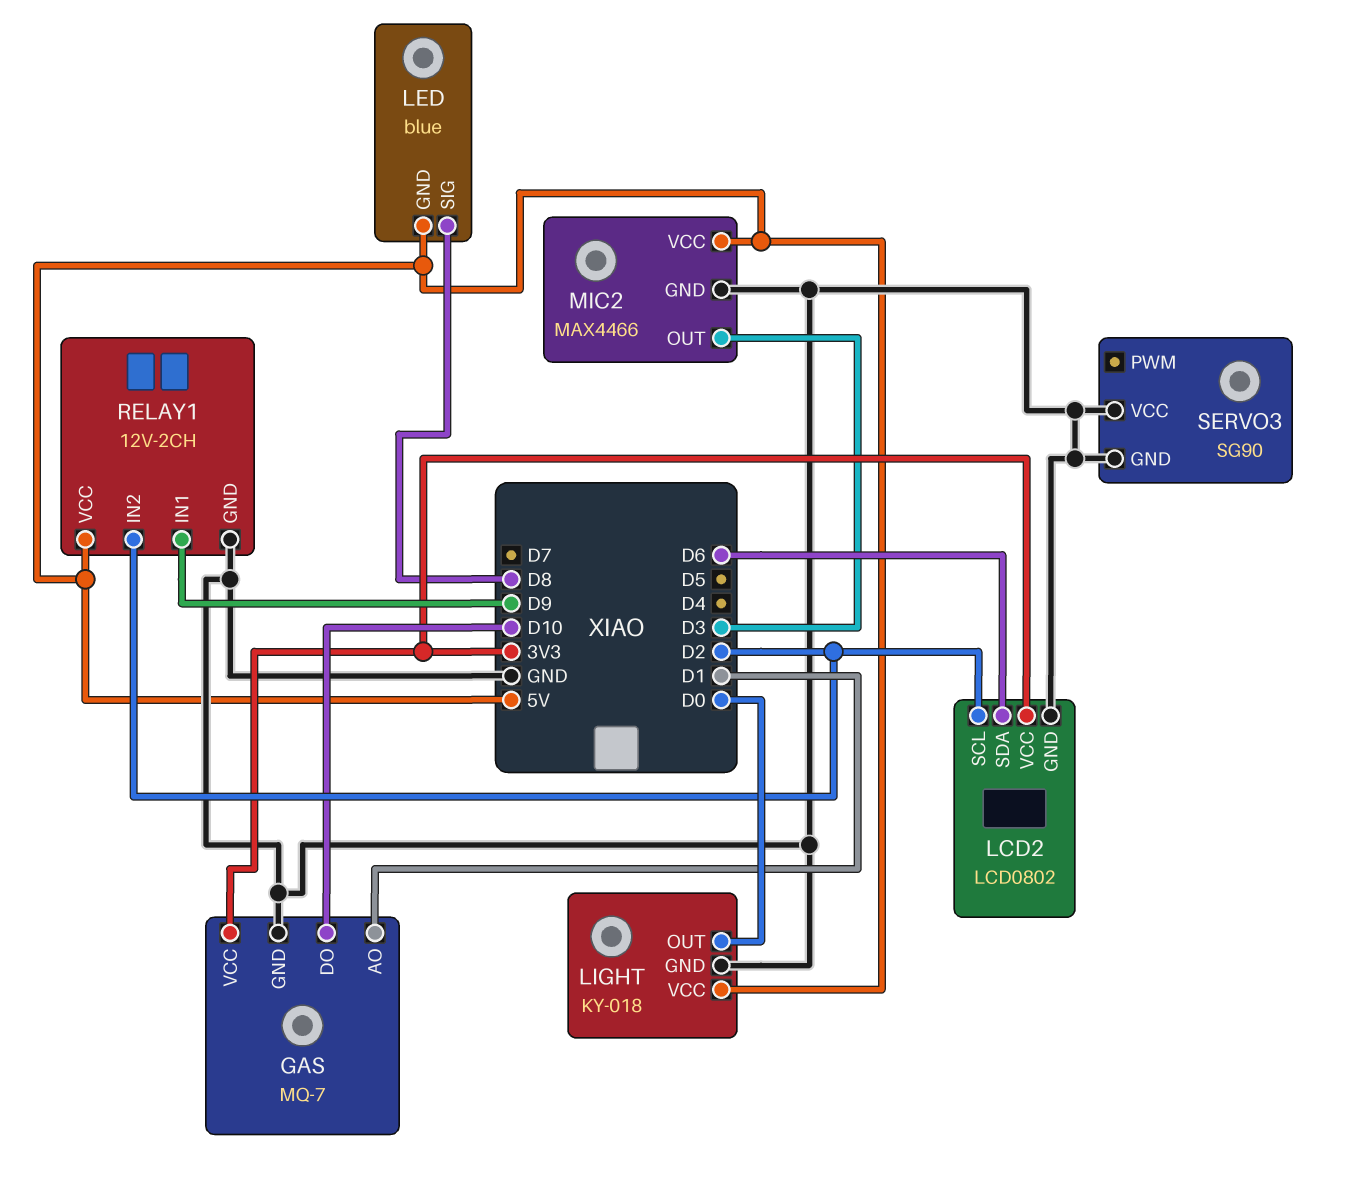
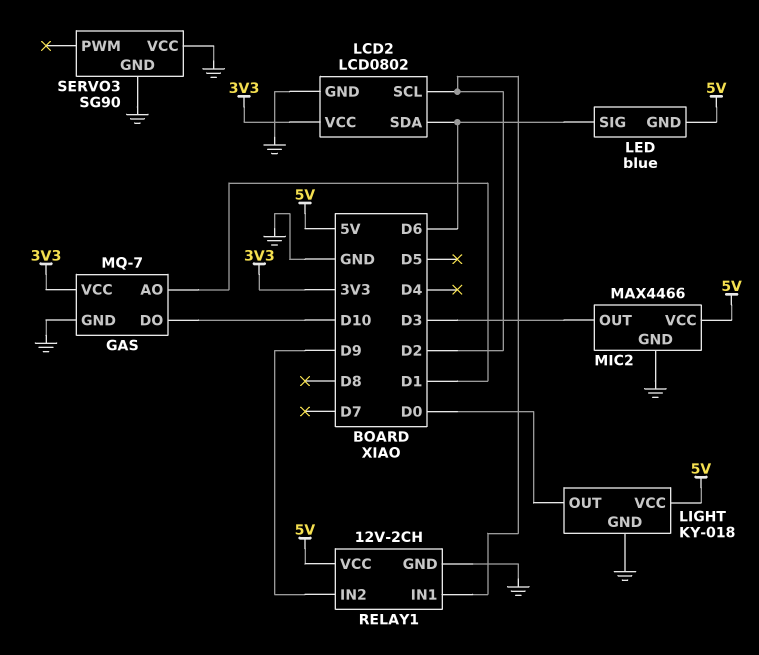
LED pin SIG: D8 -> D6
RELAY1 pin IN1: D9 -> D2
RELAY1 pin IN2: D2 -> D9

